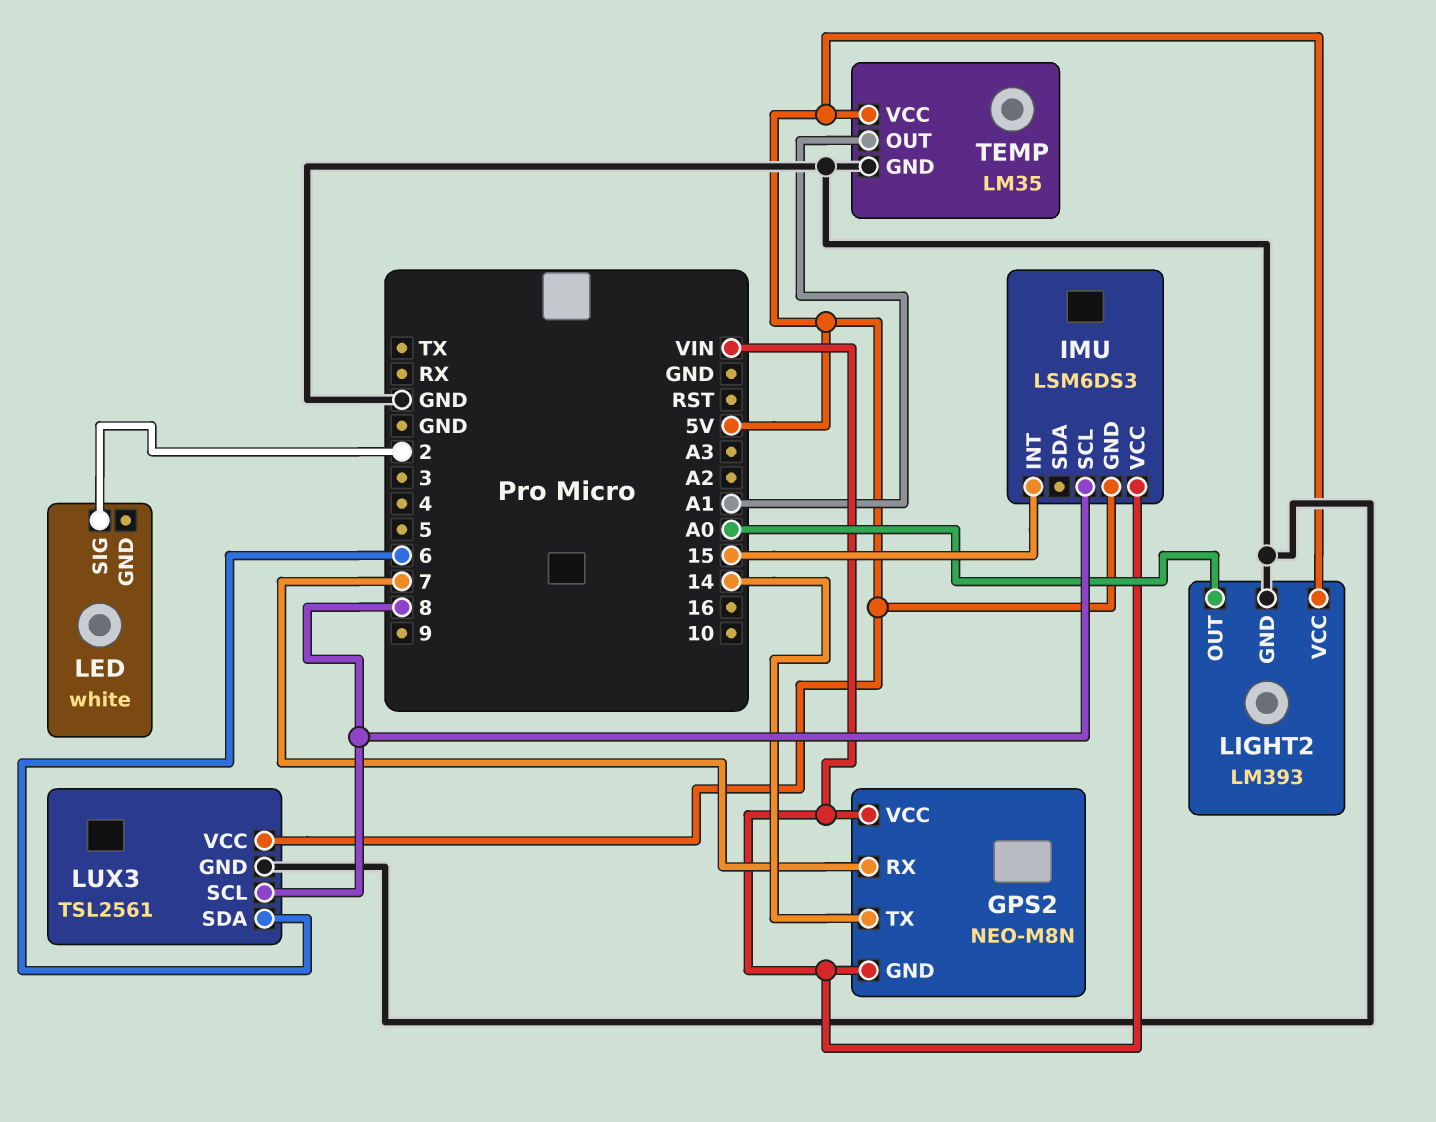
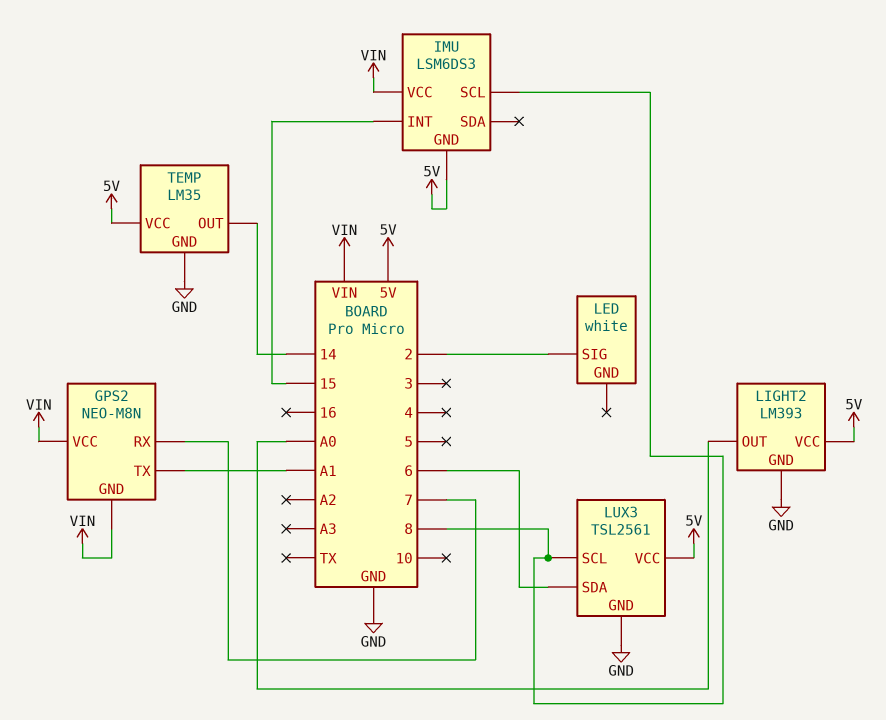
GPS2 pin TX: 14 -> A1
TEMP pin OUT: A1 -> 14

